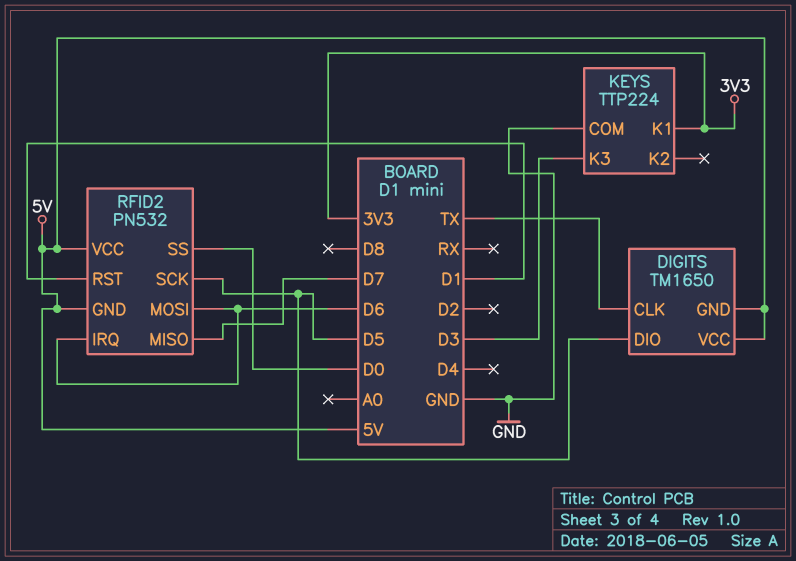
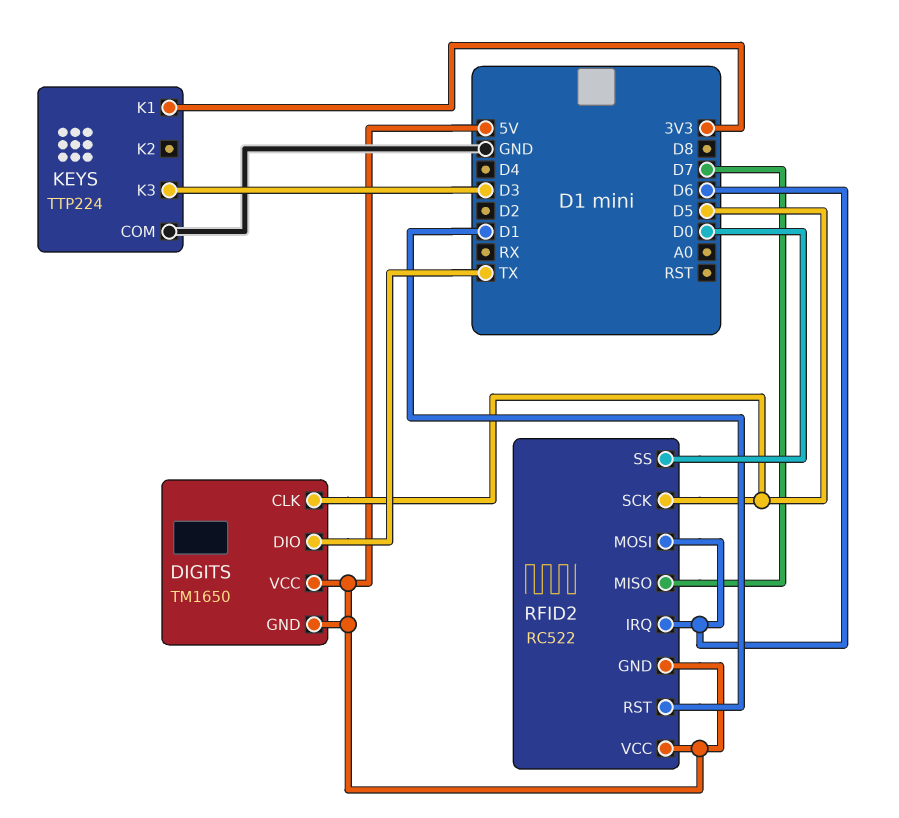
DIGITS pin CLK: TX -> D5
DIGITS pin DIO: D5 -> TX
RFID2: PN532 -> RC522

